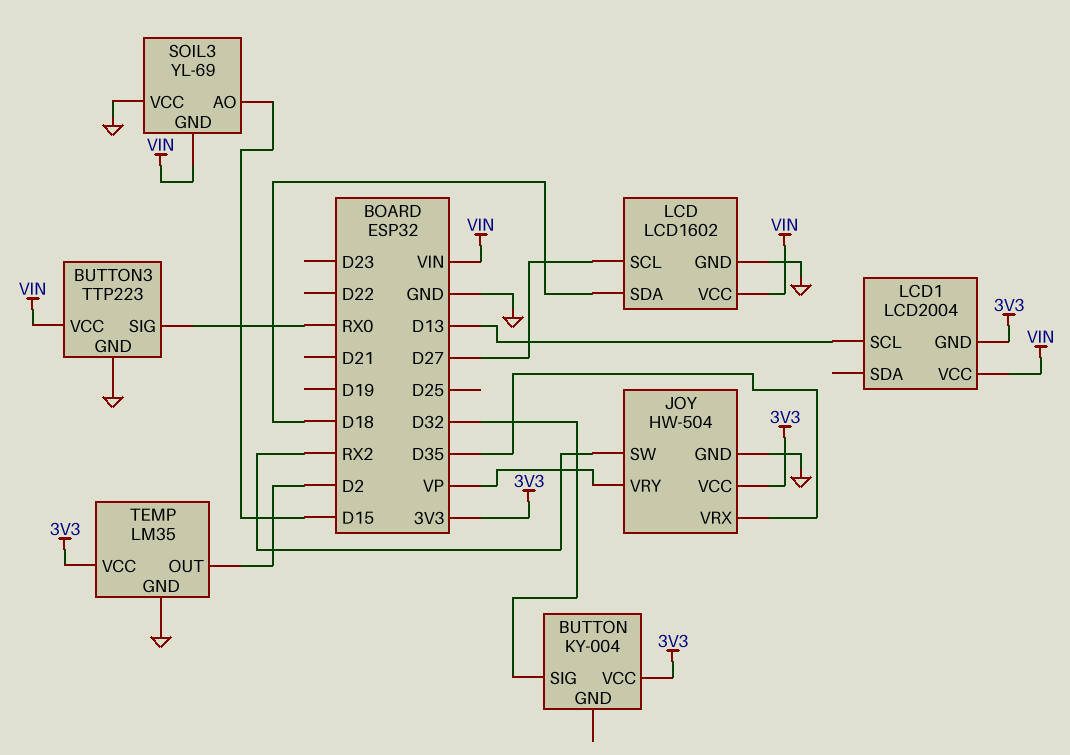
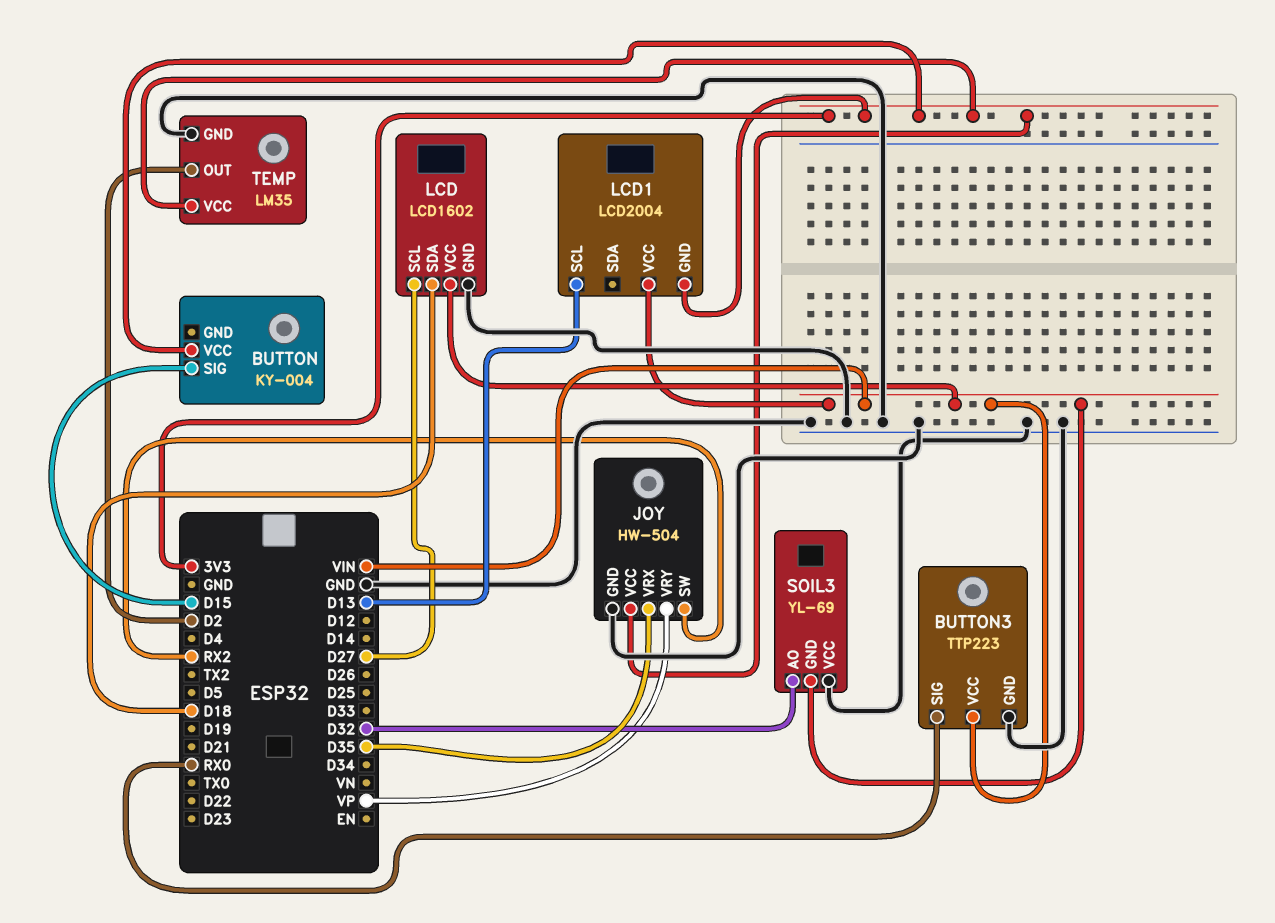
BUTTON pin SIG: D32 -> D15
SOIL3 pin AO: D15 -> D32

